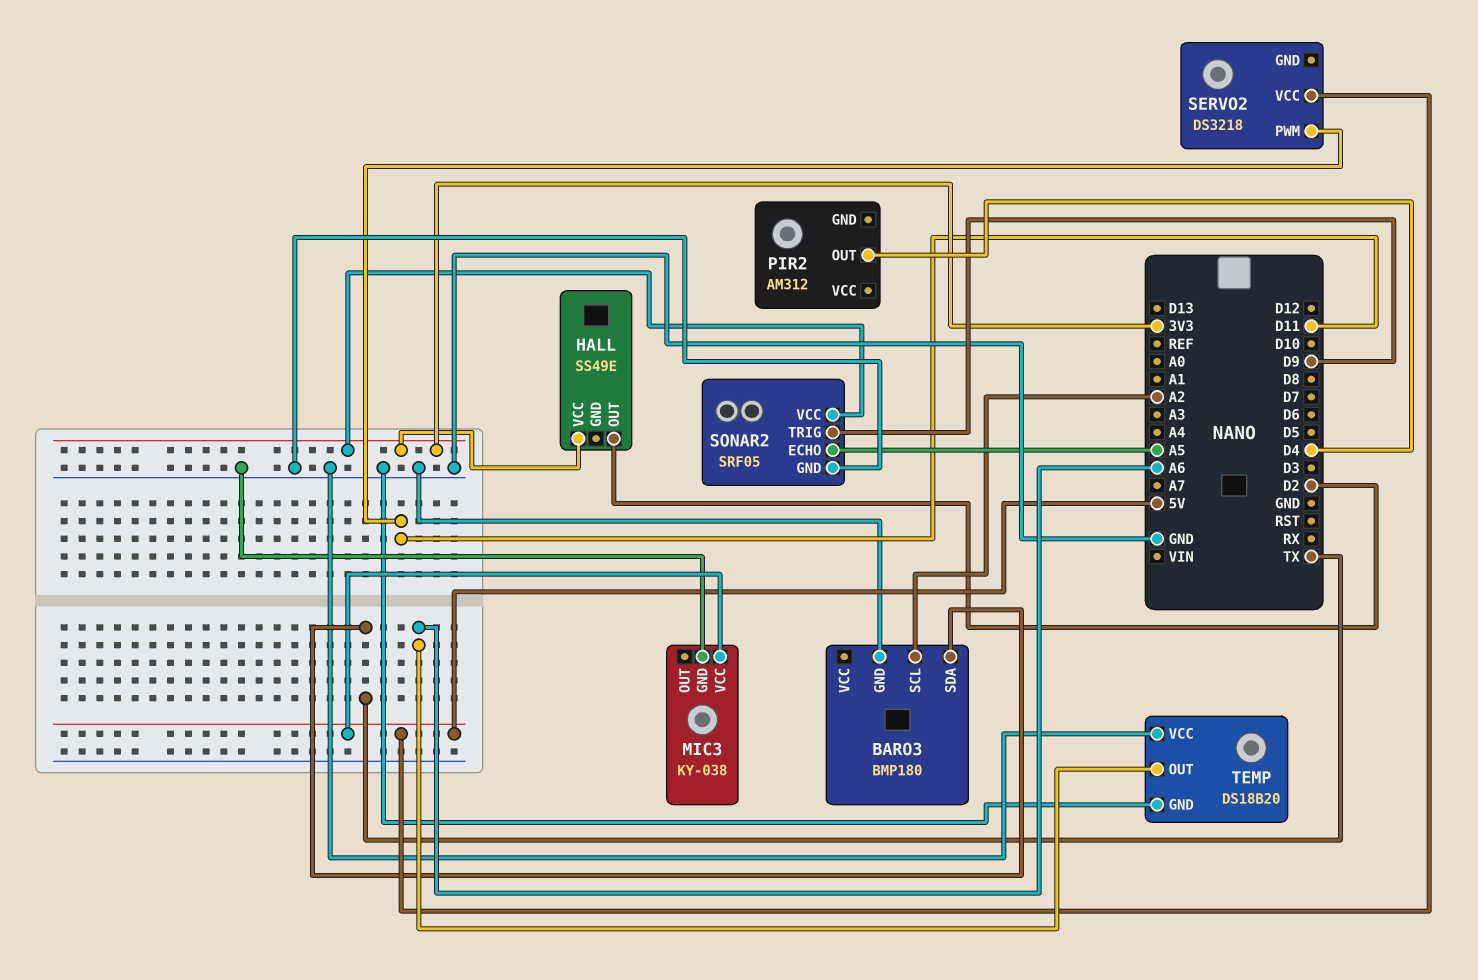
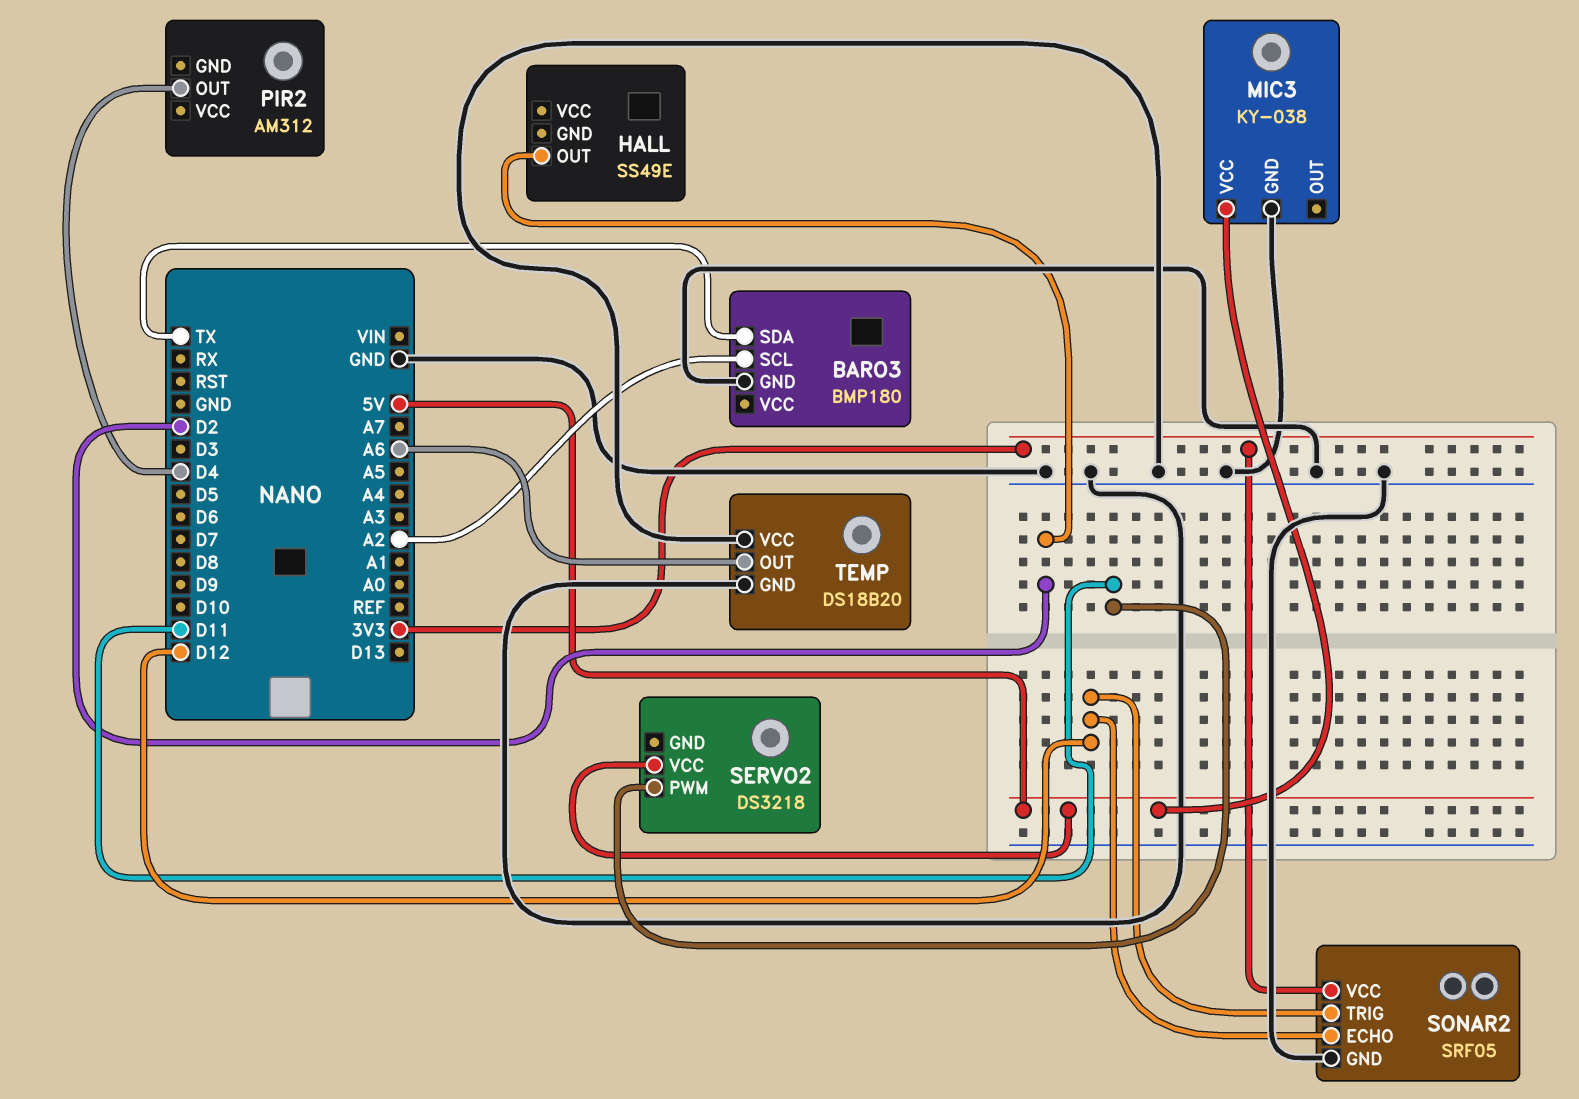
HALL pin VCC: 3V3 -> none
SONAR2 pin ECHO: A5 -> D12
SONAR2 pin TRIG: D9 -> D12

